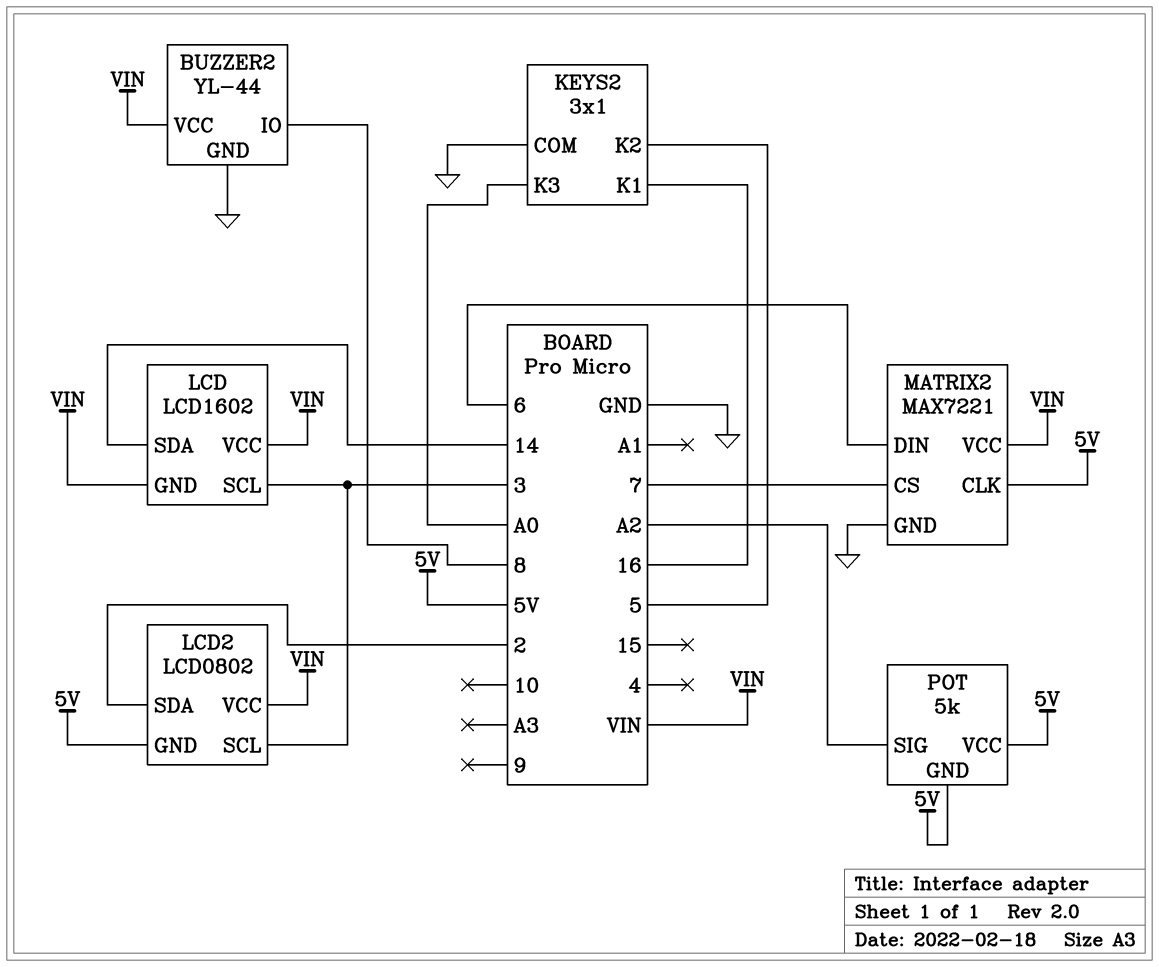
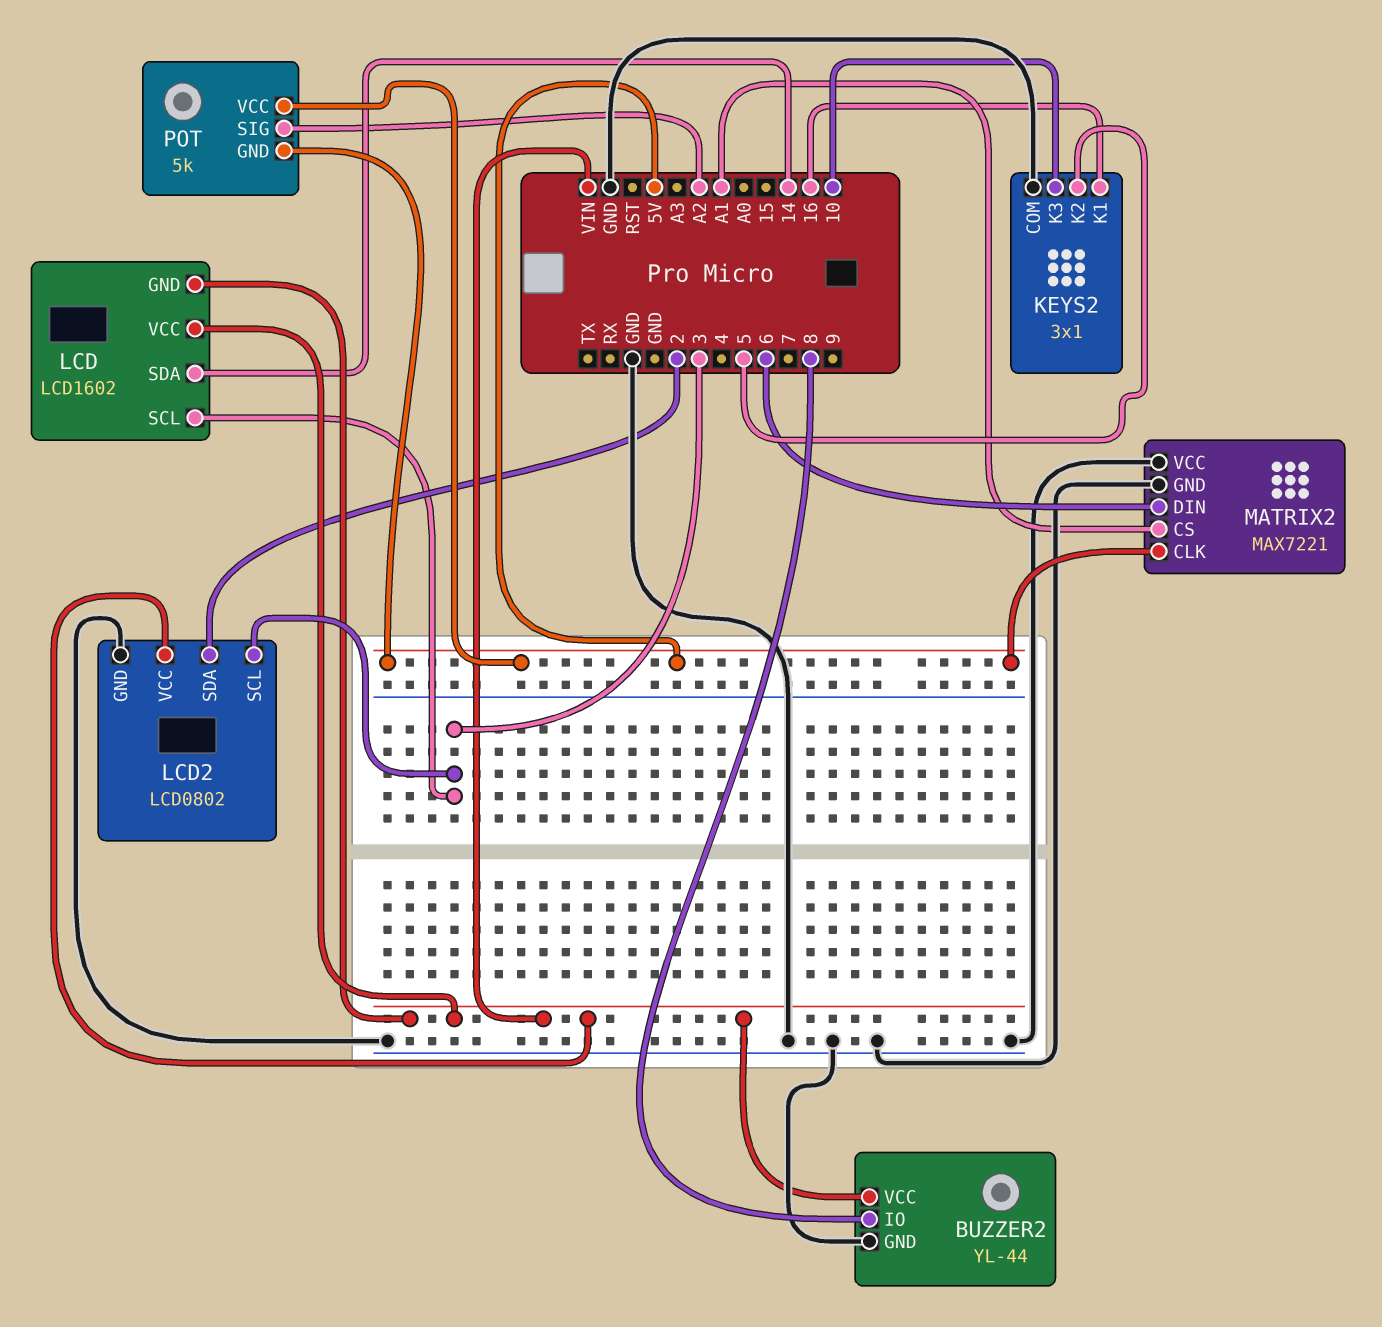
KEYS2 pin K3: A0 -> 10
LCD2 pin GND: 5V -> GND
MATRIX2 pin CS: 7 -> A1
MATRIX2 pin VCC: VIN -> GND

